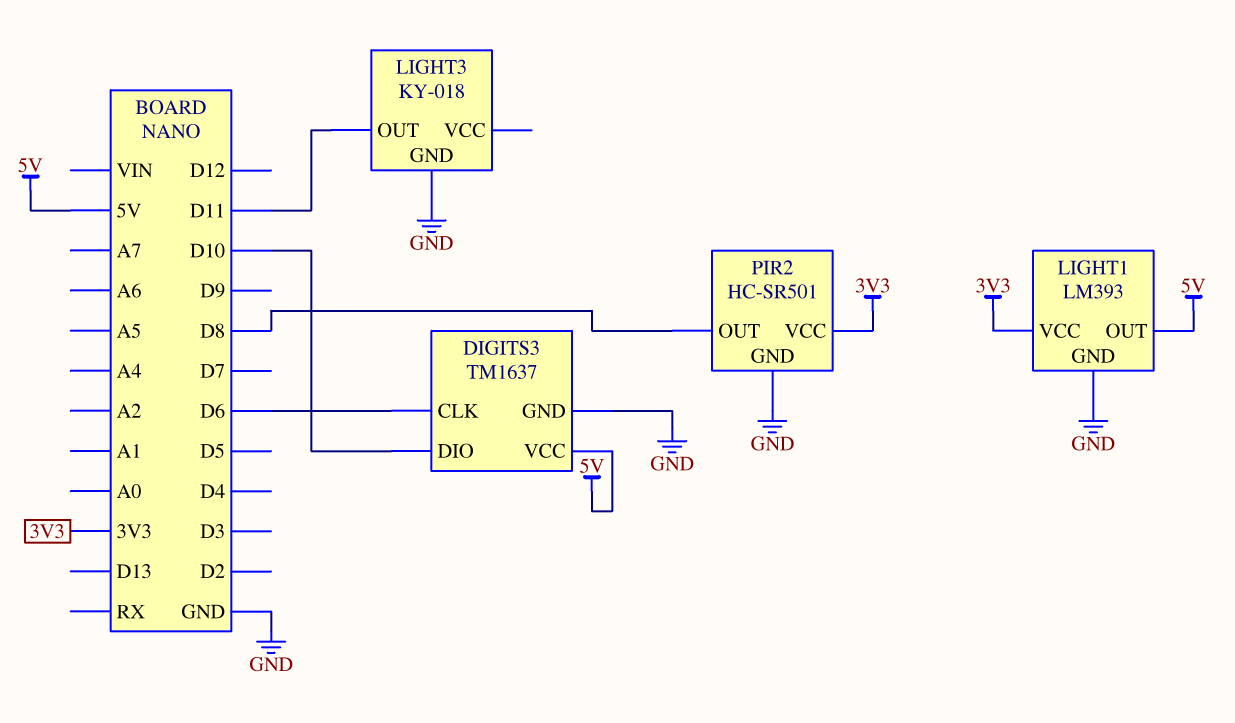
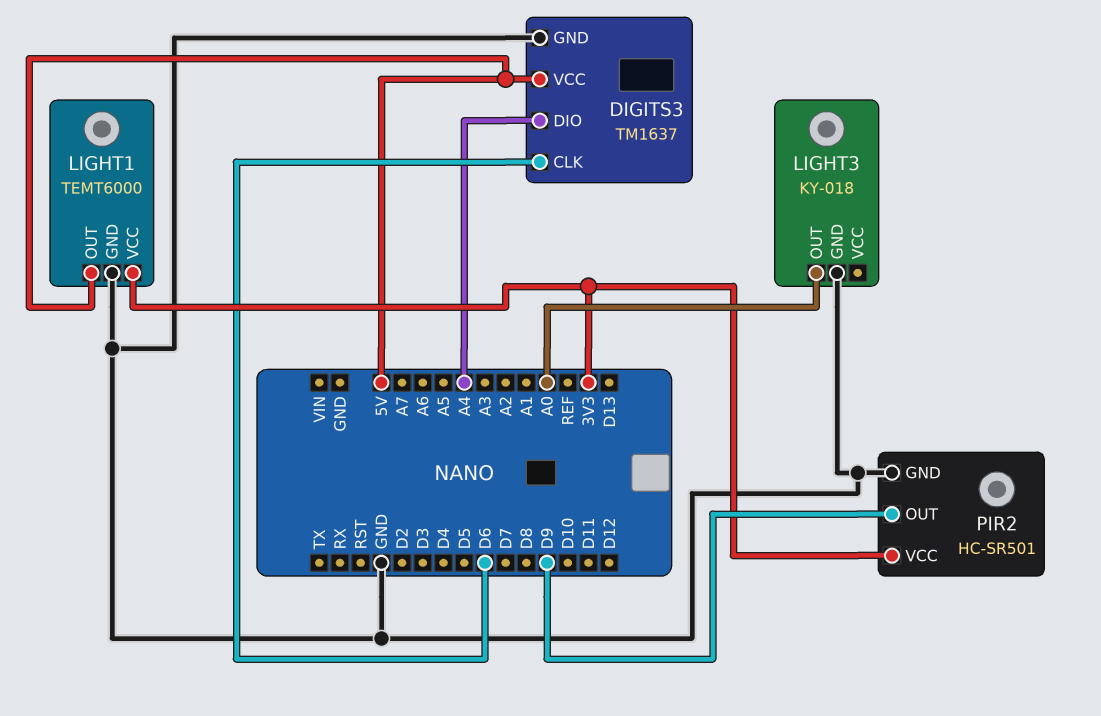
DIGITS3 pin DIO: D10 -> A4
LIGHT1: LM393 -> TEMT6000
LIGHT3 pin OUT: D11 -> A0
PIR2 pin OUT: D8 -> D9

